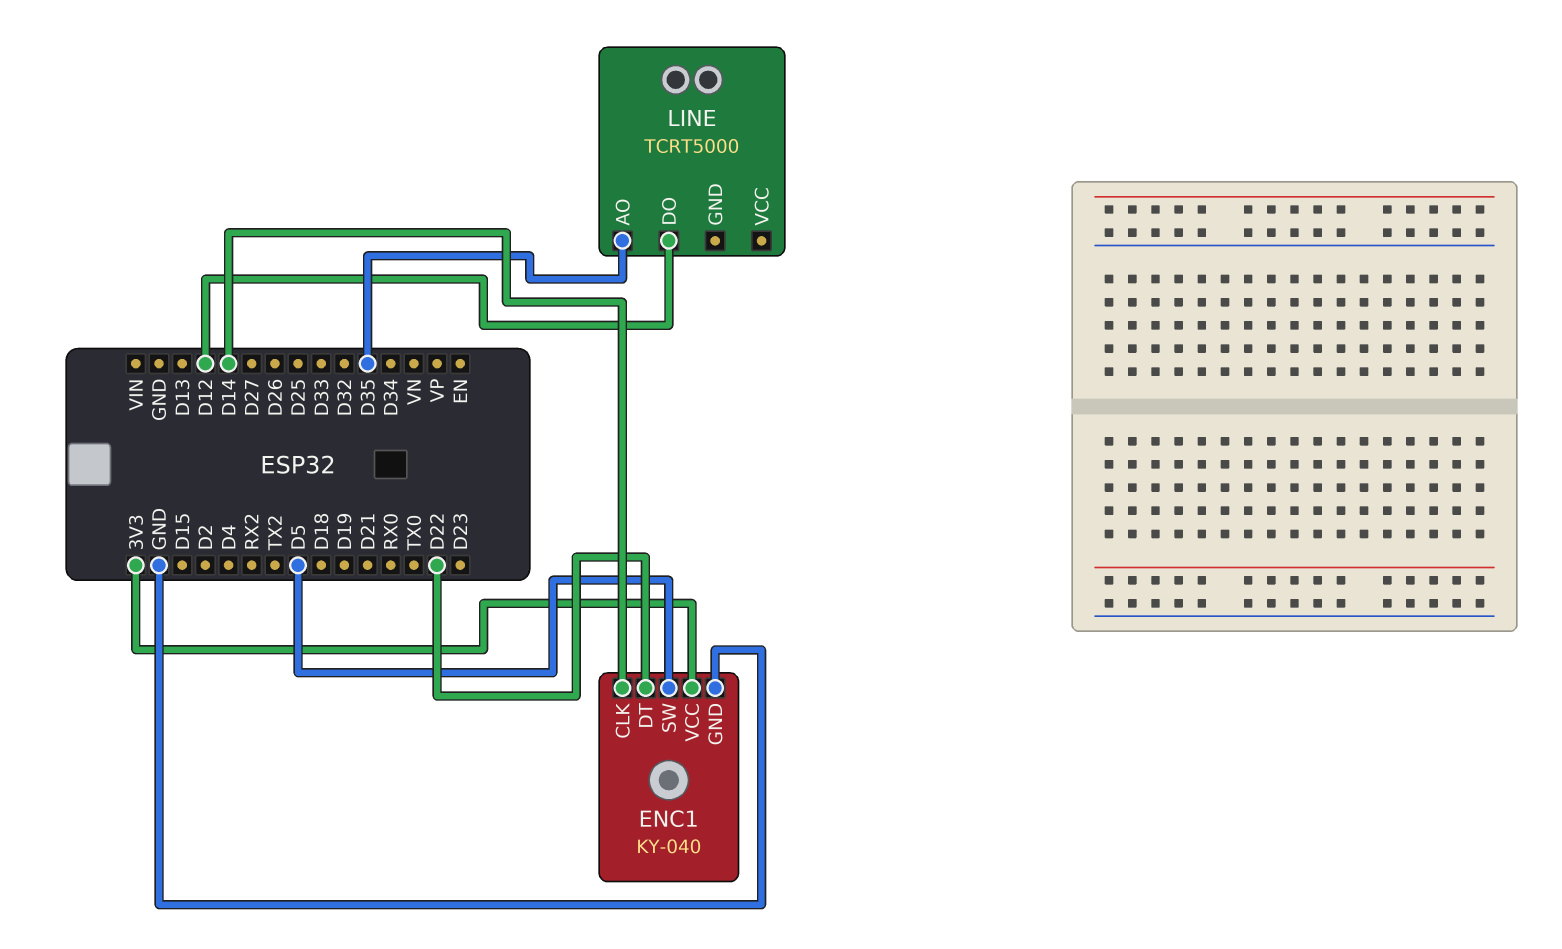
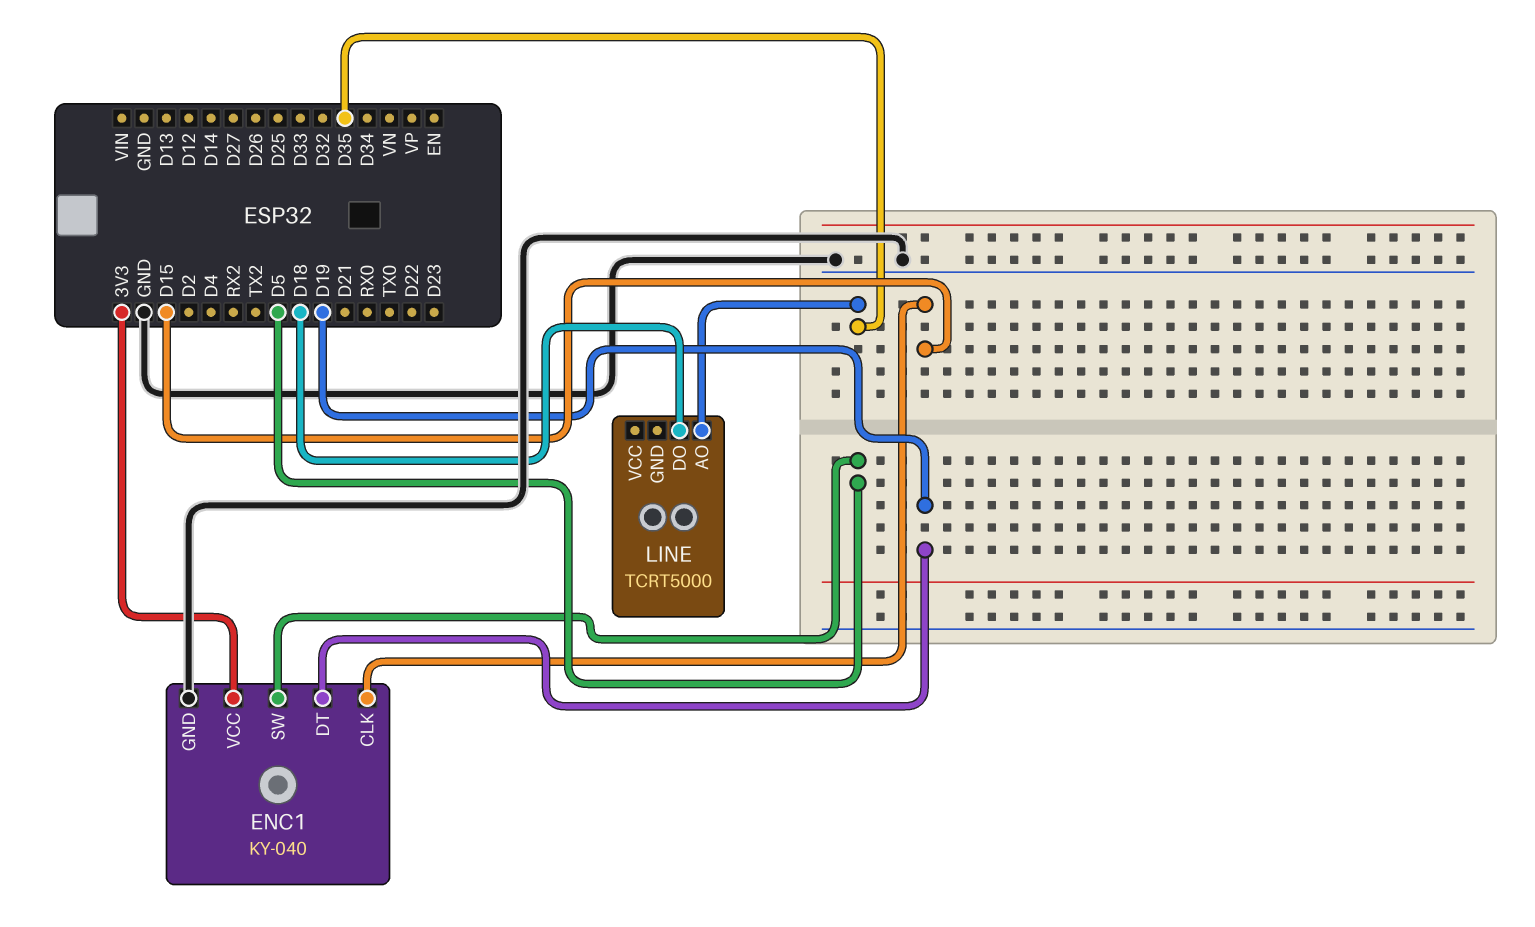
ENC1 pin CLK: D14 -> D15
ENC1 pin DT: D22 -> D19
LINE pin DO: D12 -> D18

